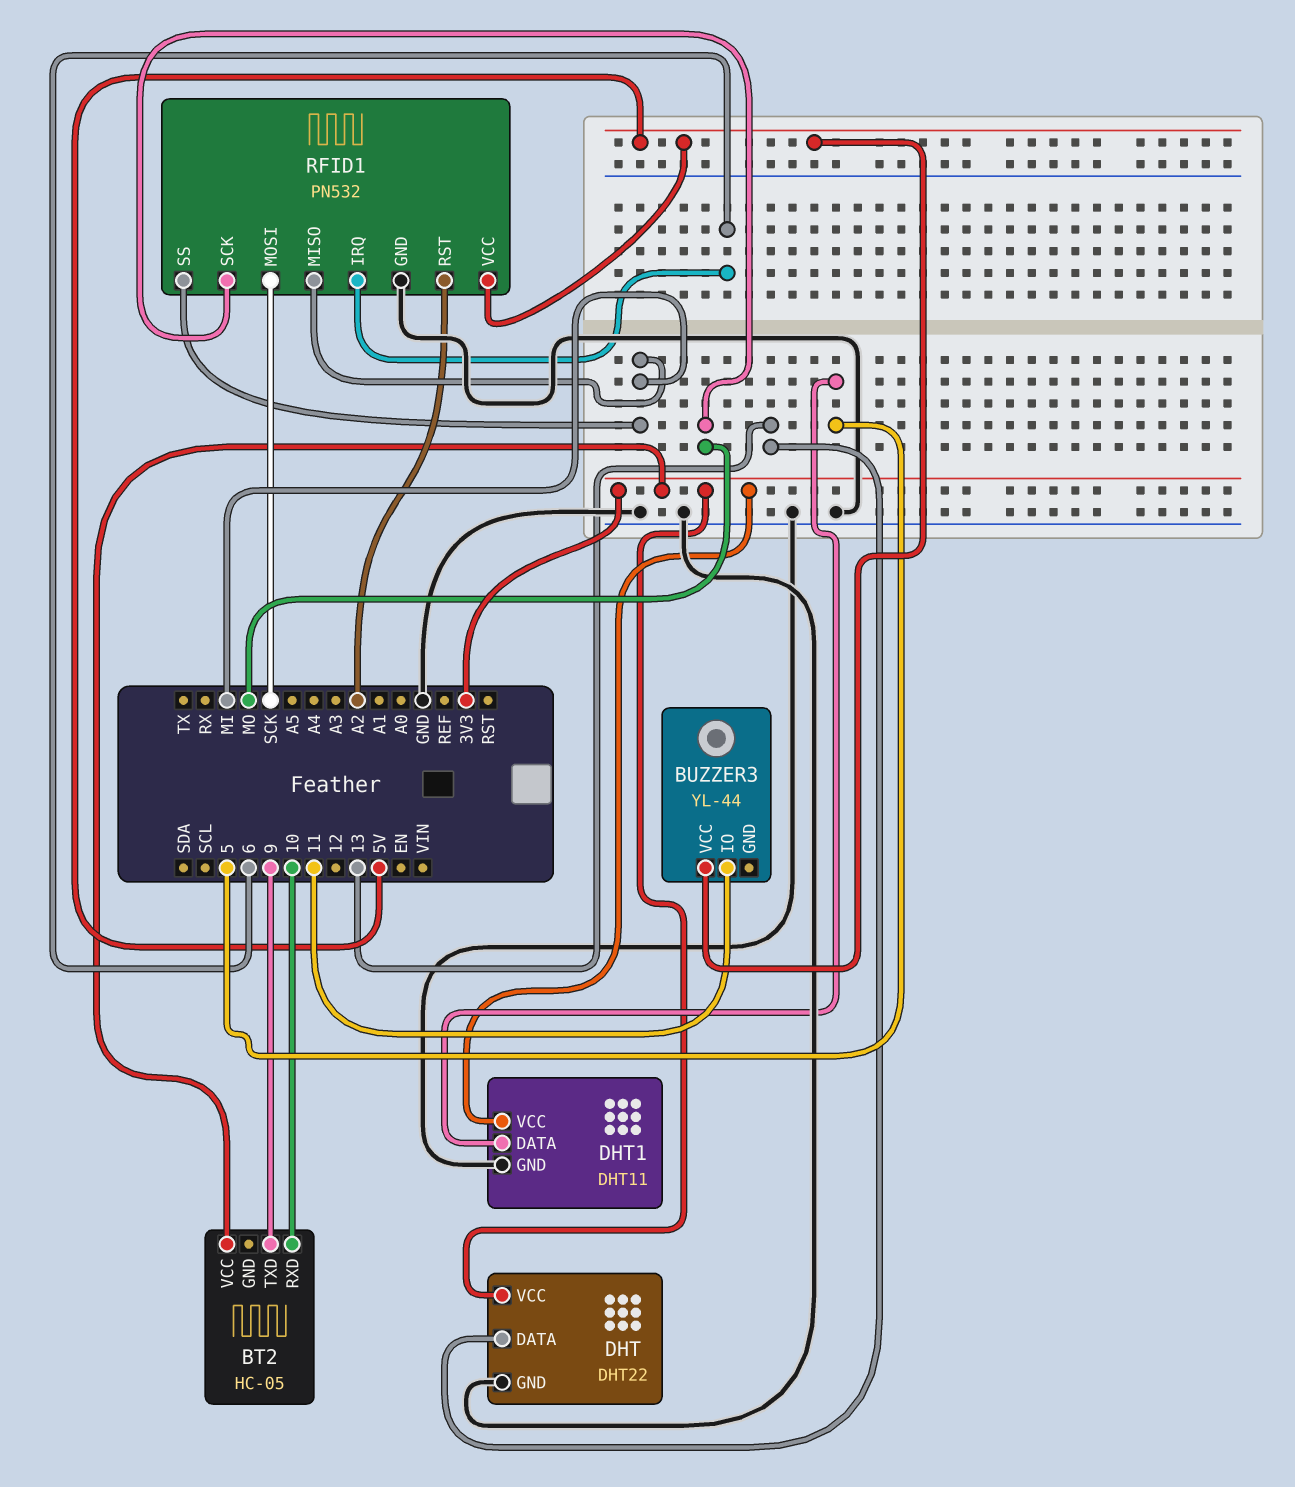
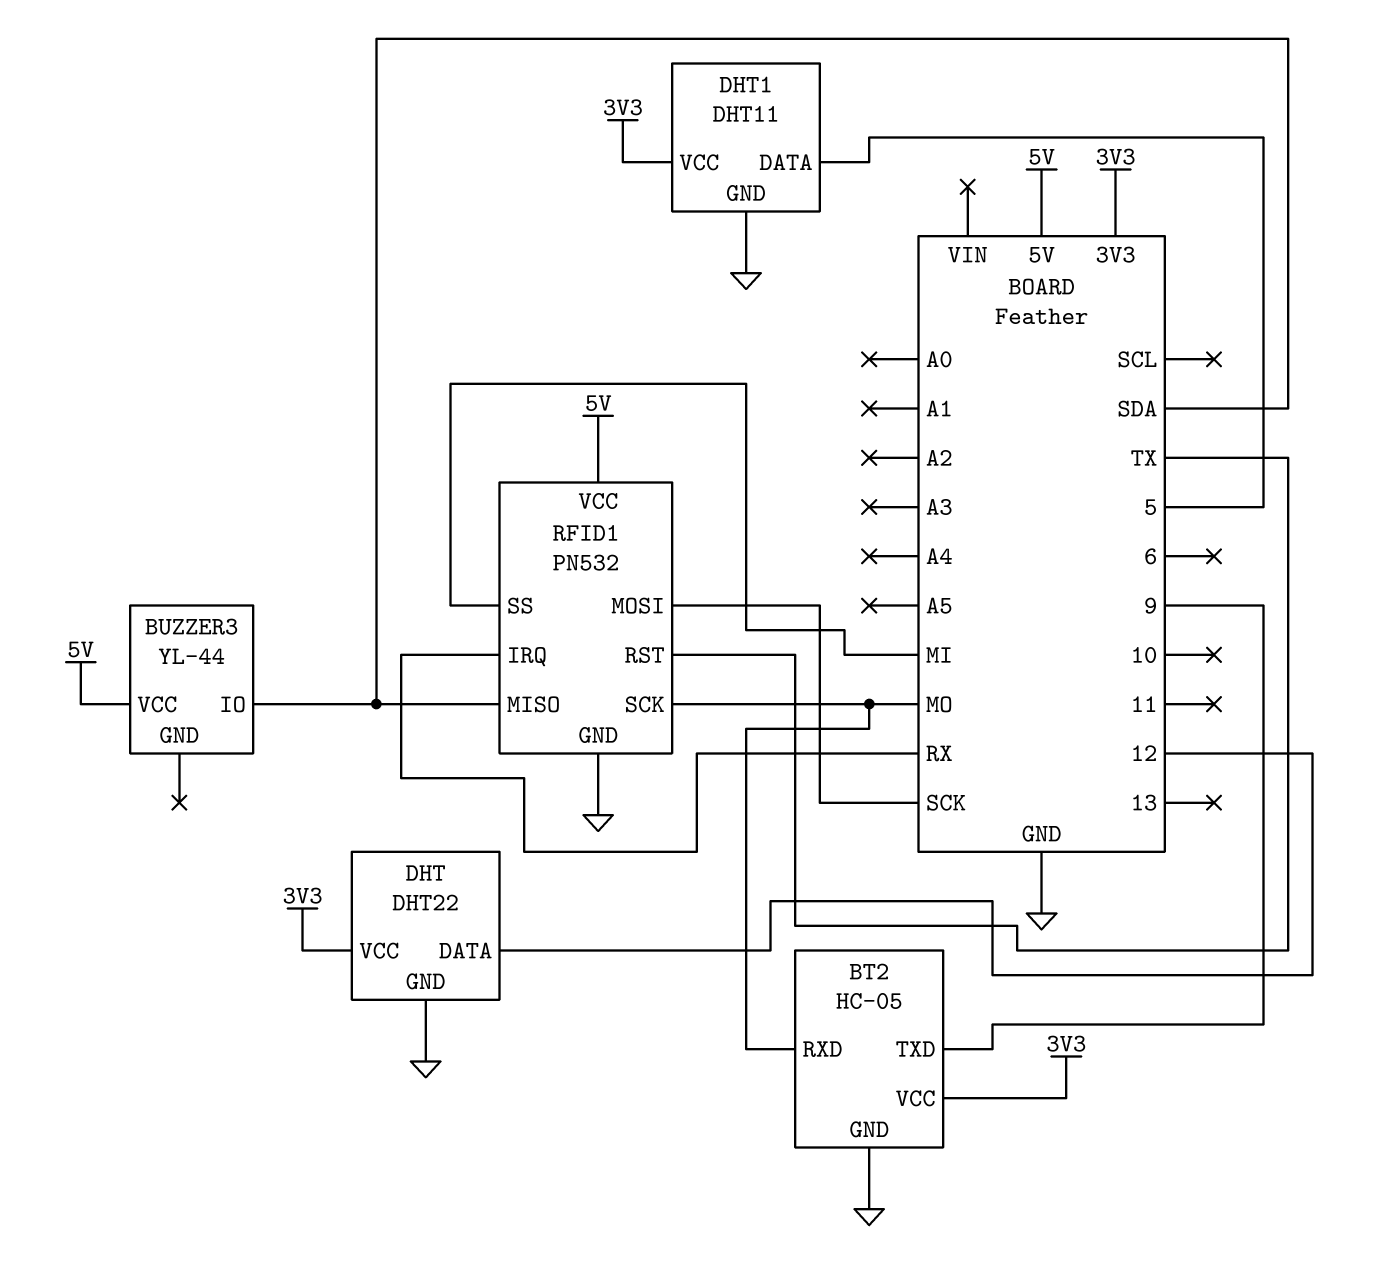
BT2 pin GND: none -> GND
BT2 pin RXD: 10 -> MO
BUZZER3 pin IO: 11 -> SDA
DHT pin DATA: 13 -> 12
RFID1 pin IRQ: 6 -> RX
RFID1 pin MISO: MI -> SDA
RFID1 pin RST: A2 -> TX

